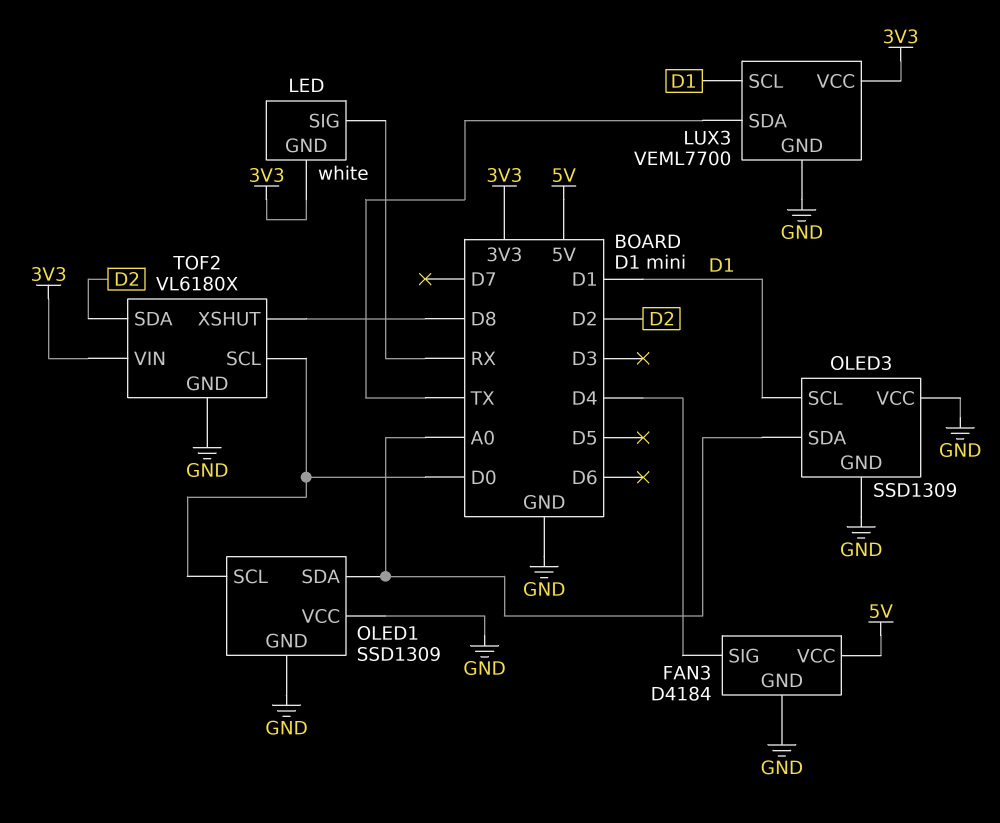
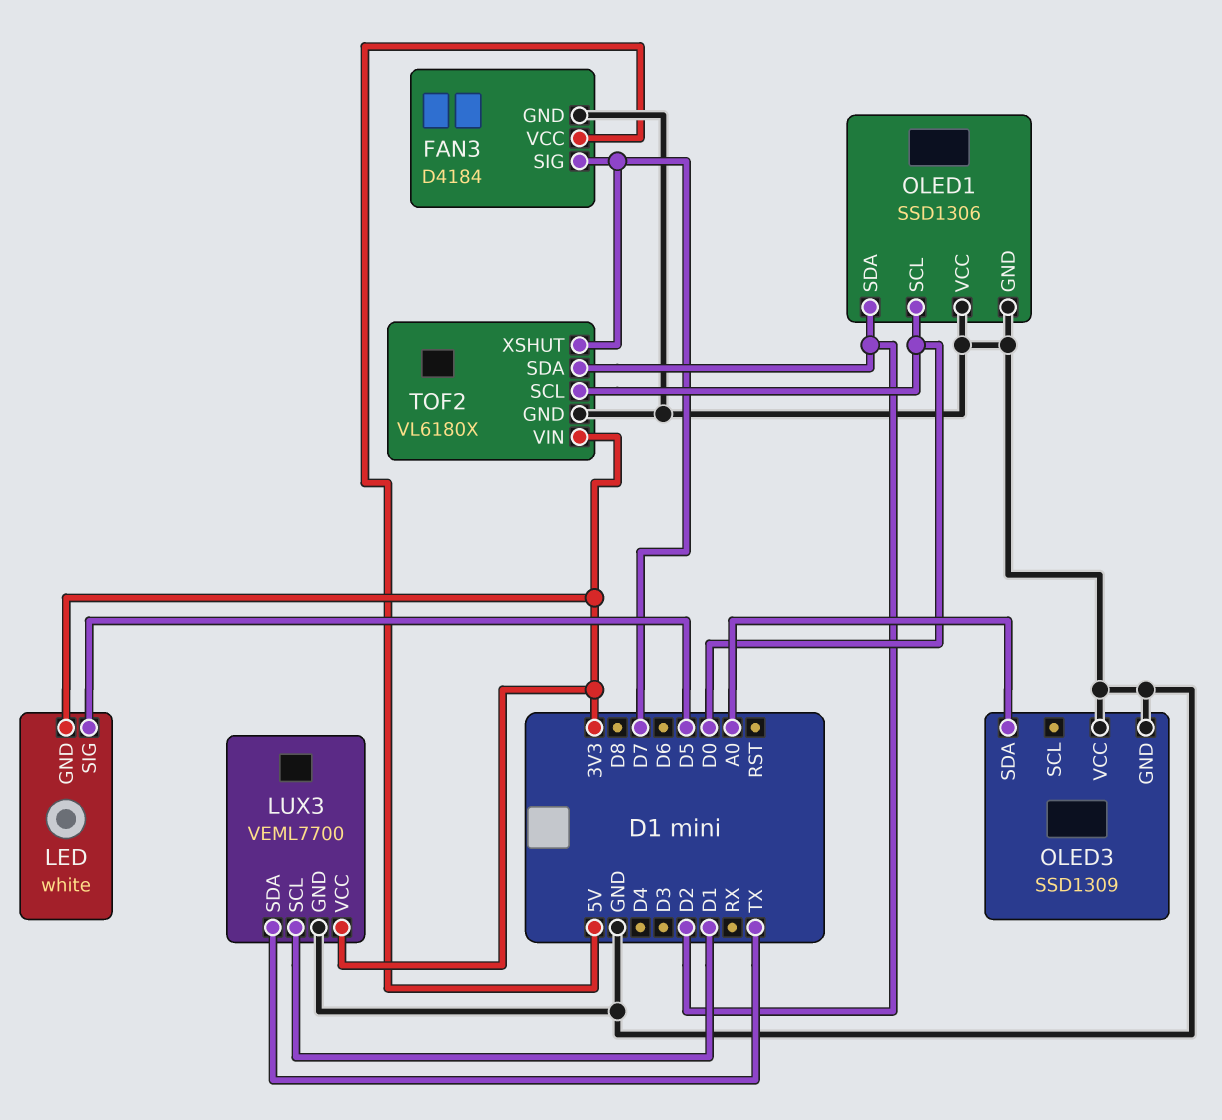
FAN3 pin SIG: D4 -> D7
LED pin SIG: RX -> D5
OLED1: SSD1309 -> SSD1306
OLED1 pin SDA: A0 -> D2
OLED3 pin SCL: D1 -> none
TOF2 pin XSHUT: D8 -> D7

